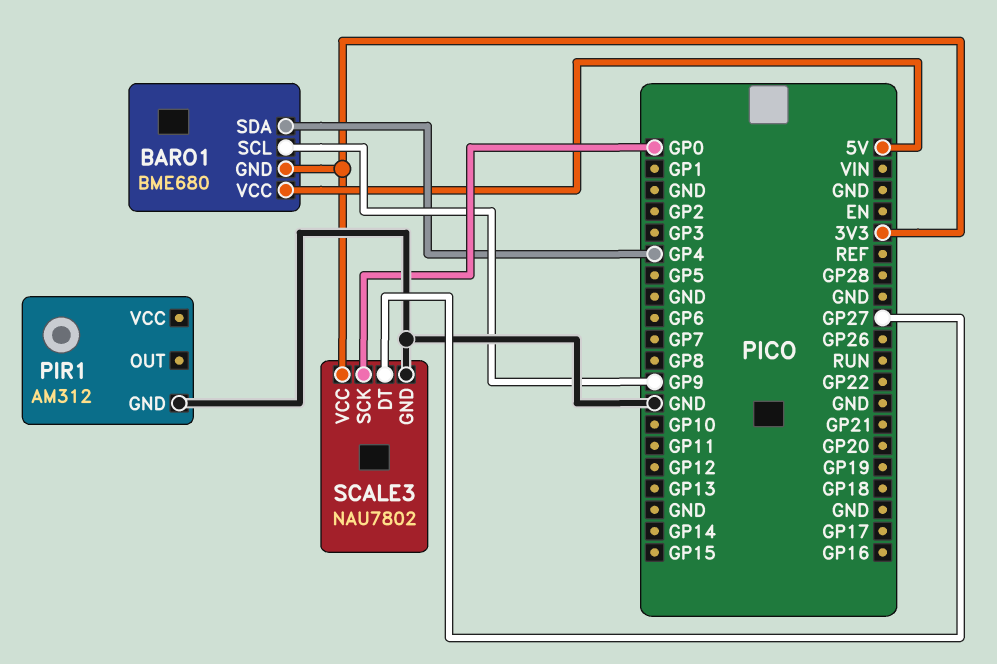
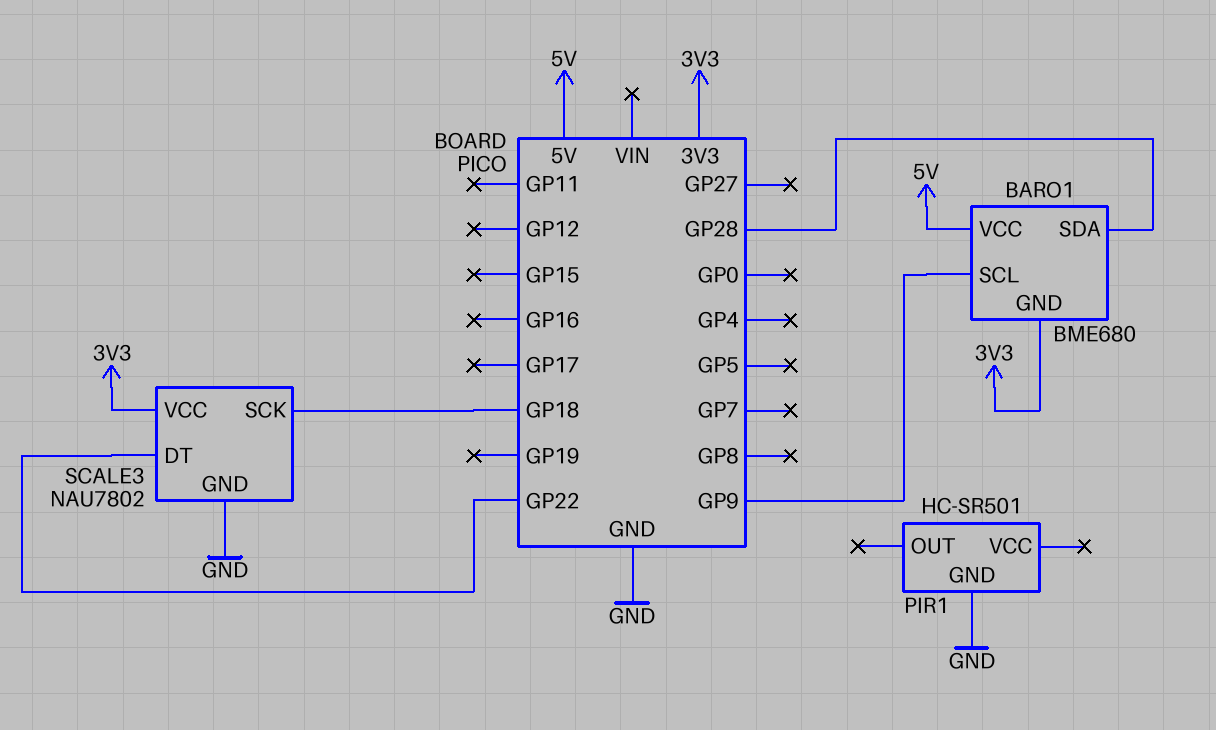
BARO1 pin SDA: GP4 -> GP28
PIR1: AM312 -> HC-SR501
SCALE3 pin DT: GP27 -> GP22
SCALE3 pin SCK: GP0 -> GP18

